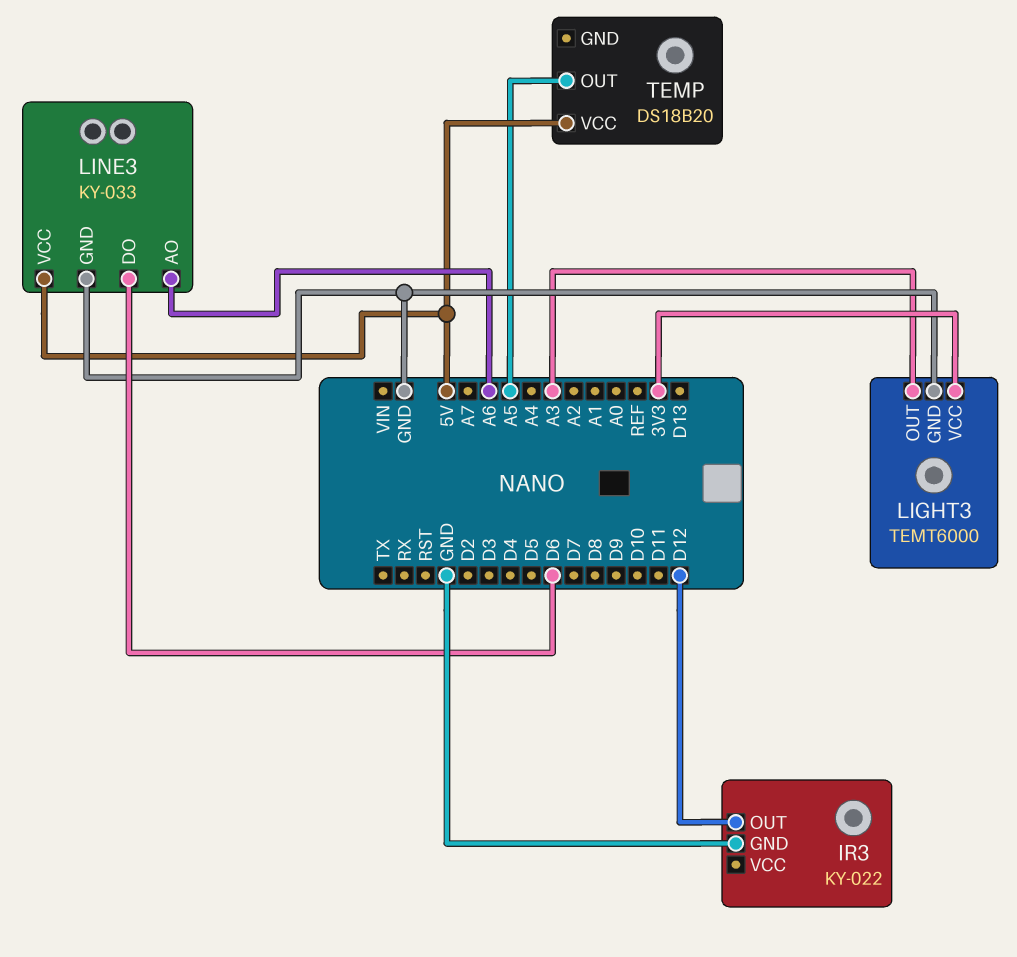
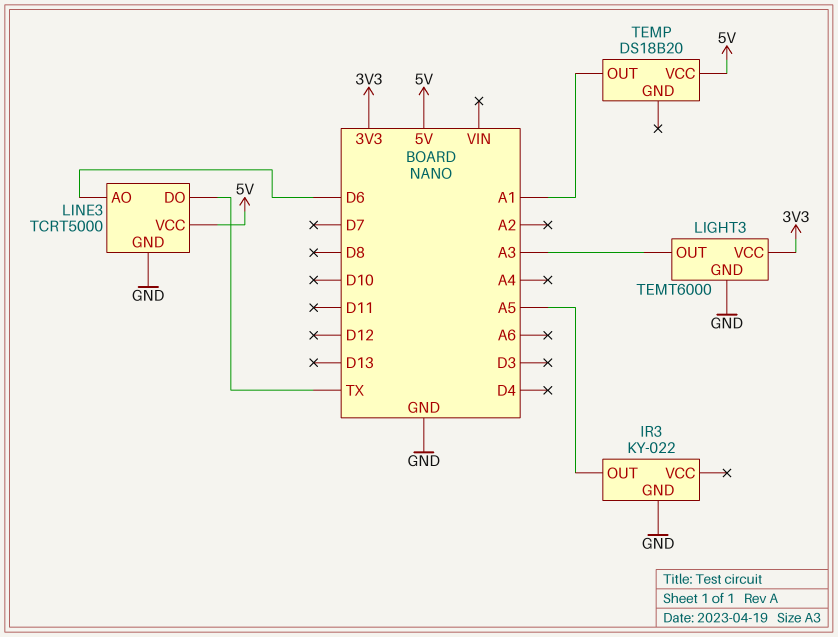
IR3 pin OUT: D12 -> A5
LINE3: KY-033 -> TCRT5000
LINE3 pin AO: A6 -> D6
LINE3 pin DO: D6 -> TX
TEMP pin OUT: A5 -> A1

